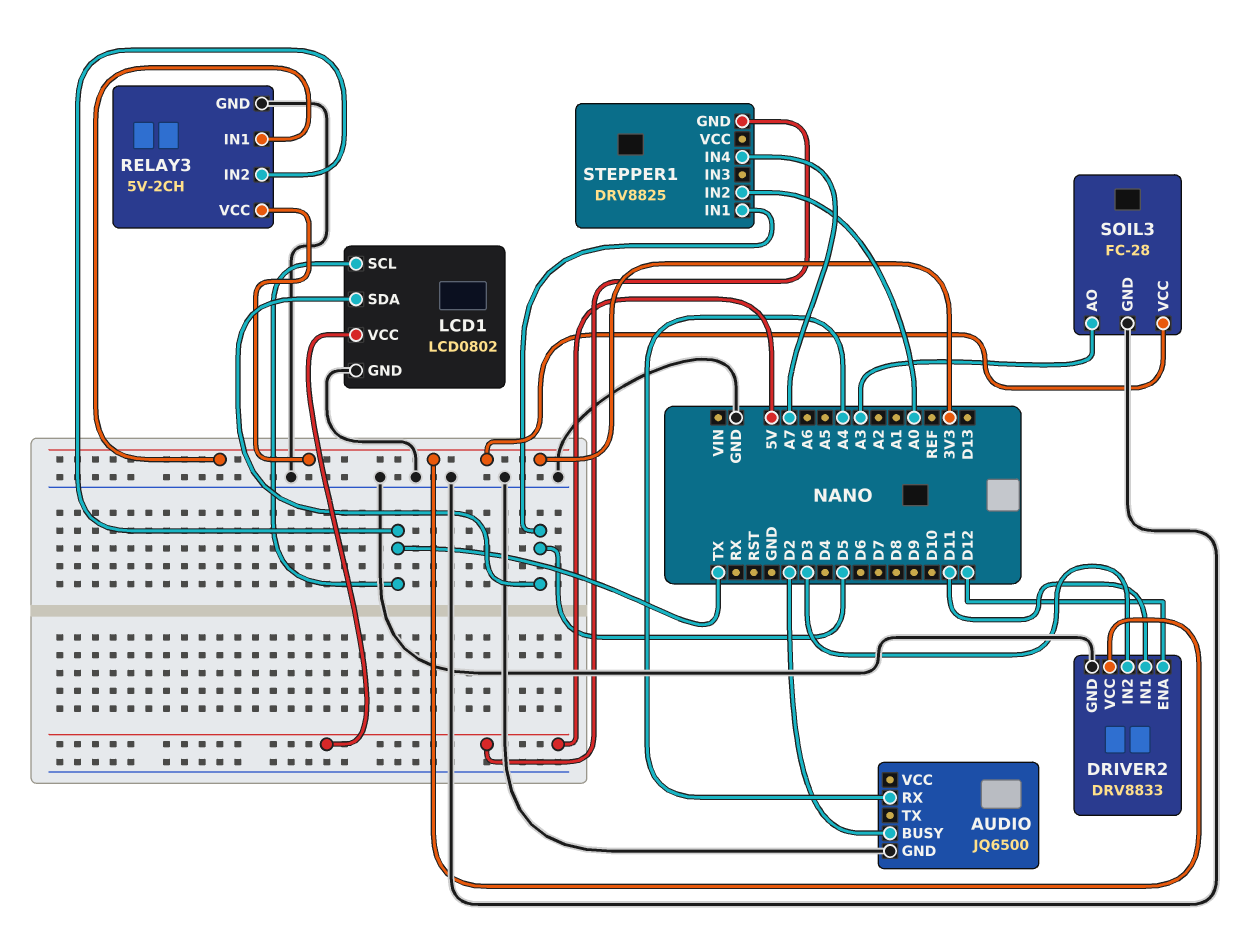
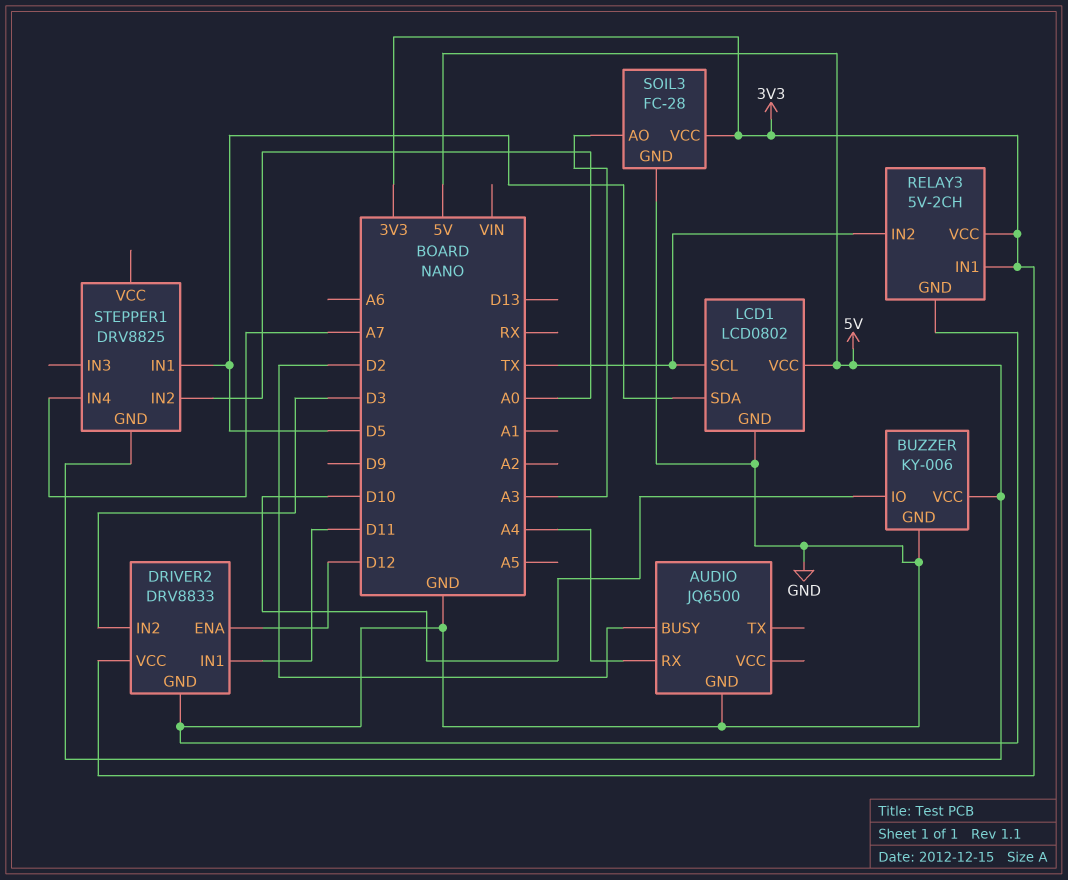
BUZZER: none -> KY-006
BUZZER pin GND: none -> GND
BUZZER pin IO: none -> D10
BUZZER pin VCC: none -> 5V

